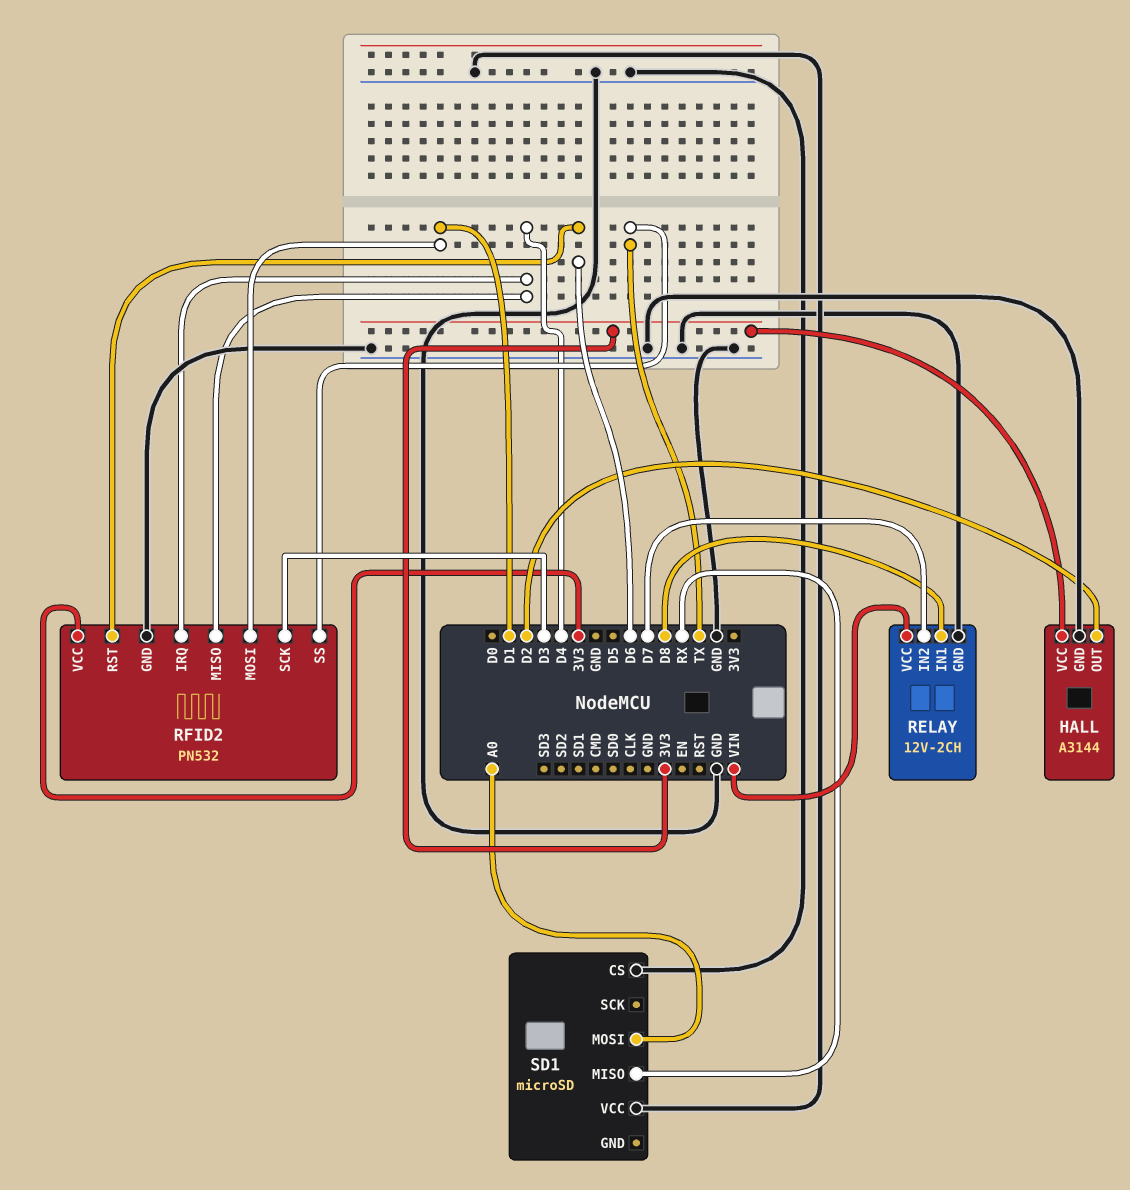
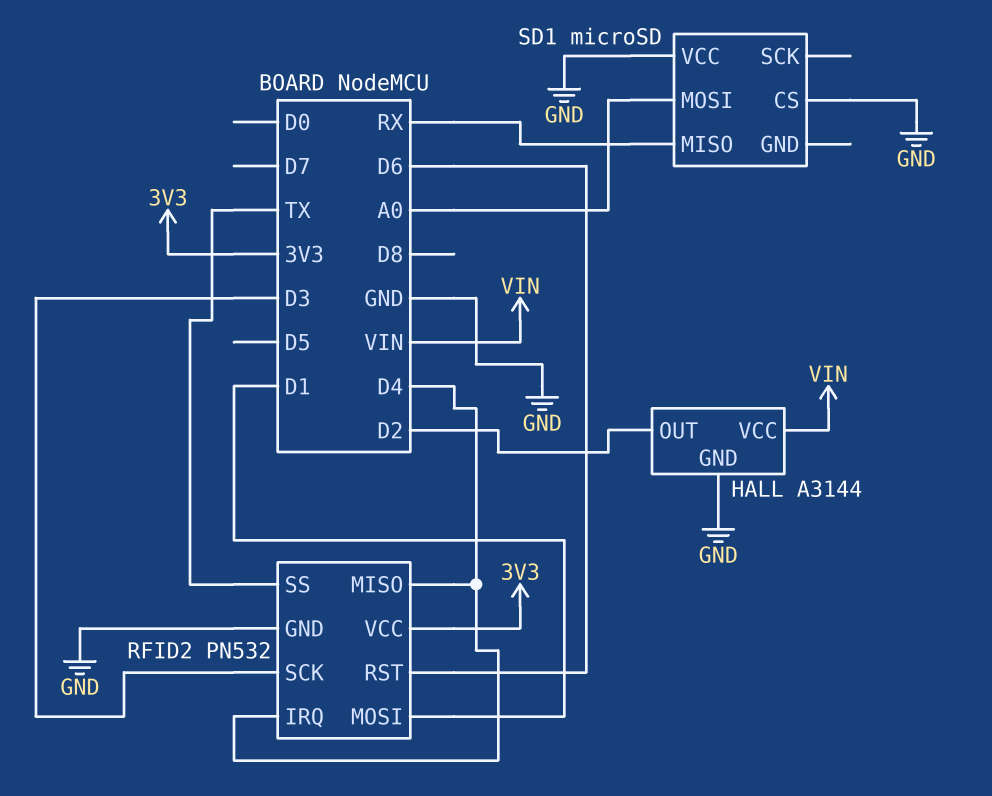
HALL pin VCC: 3V3 -> VIN
RELAY: 12V-2CH -> none
RELAY pin GND: GND -> none
RELAY pin IN1: D8 -> none
RELAY pin IN2: D7 -> none
RELAY pin VCC: VIN -> none

